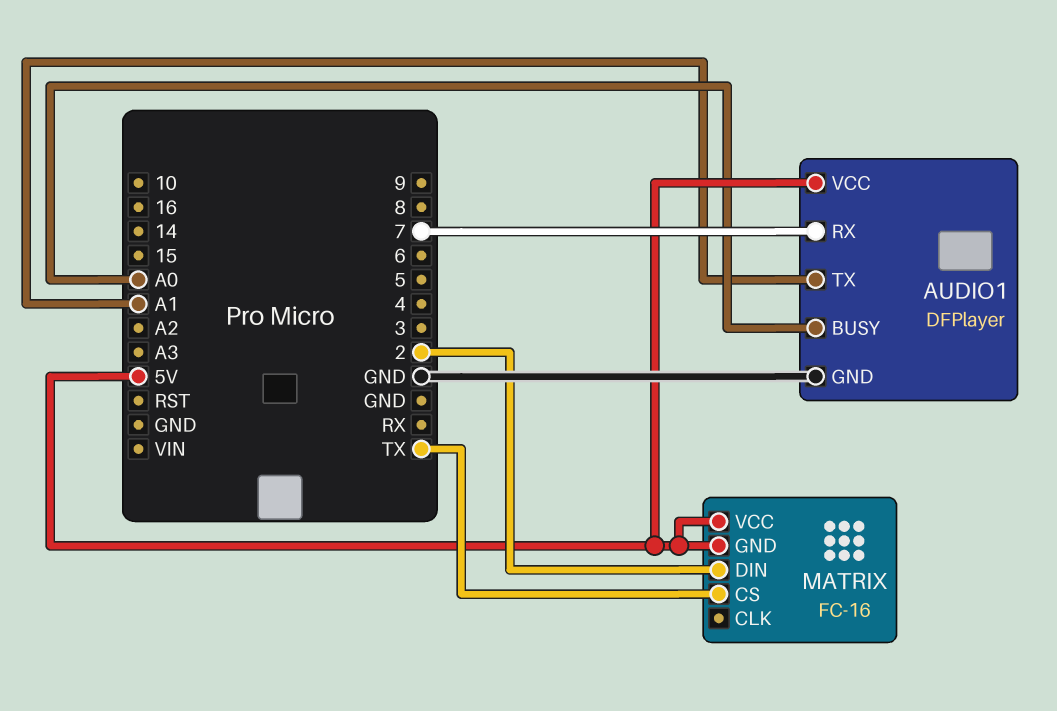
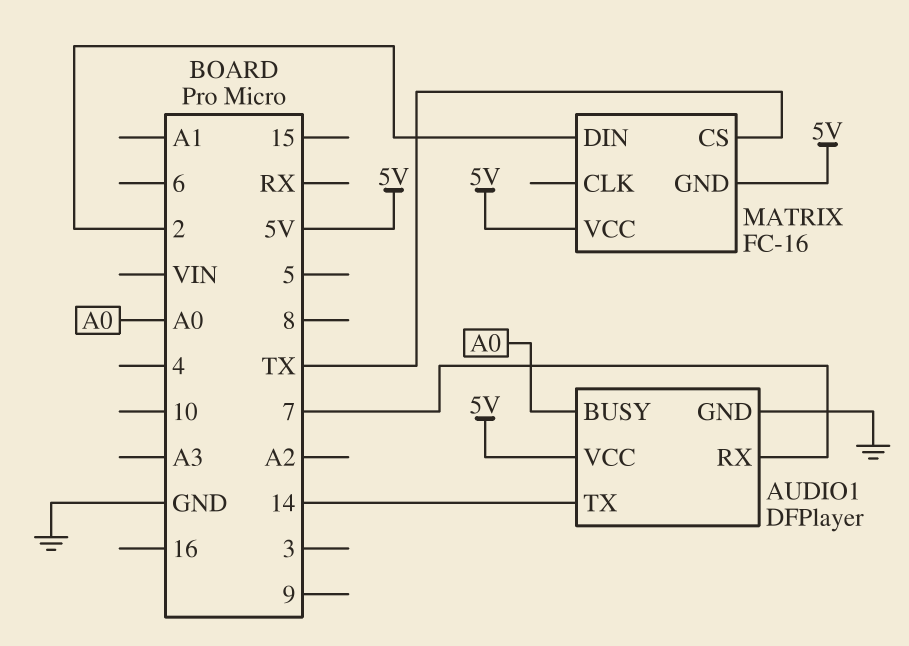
AUDIO1 pin TX: A1 -> 14

